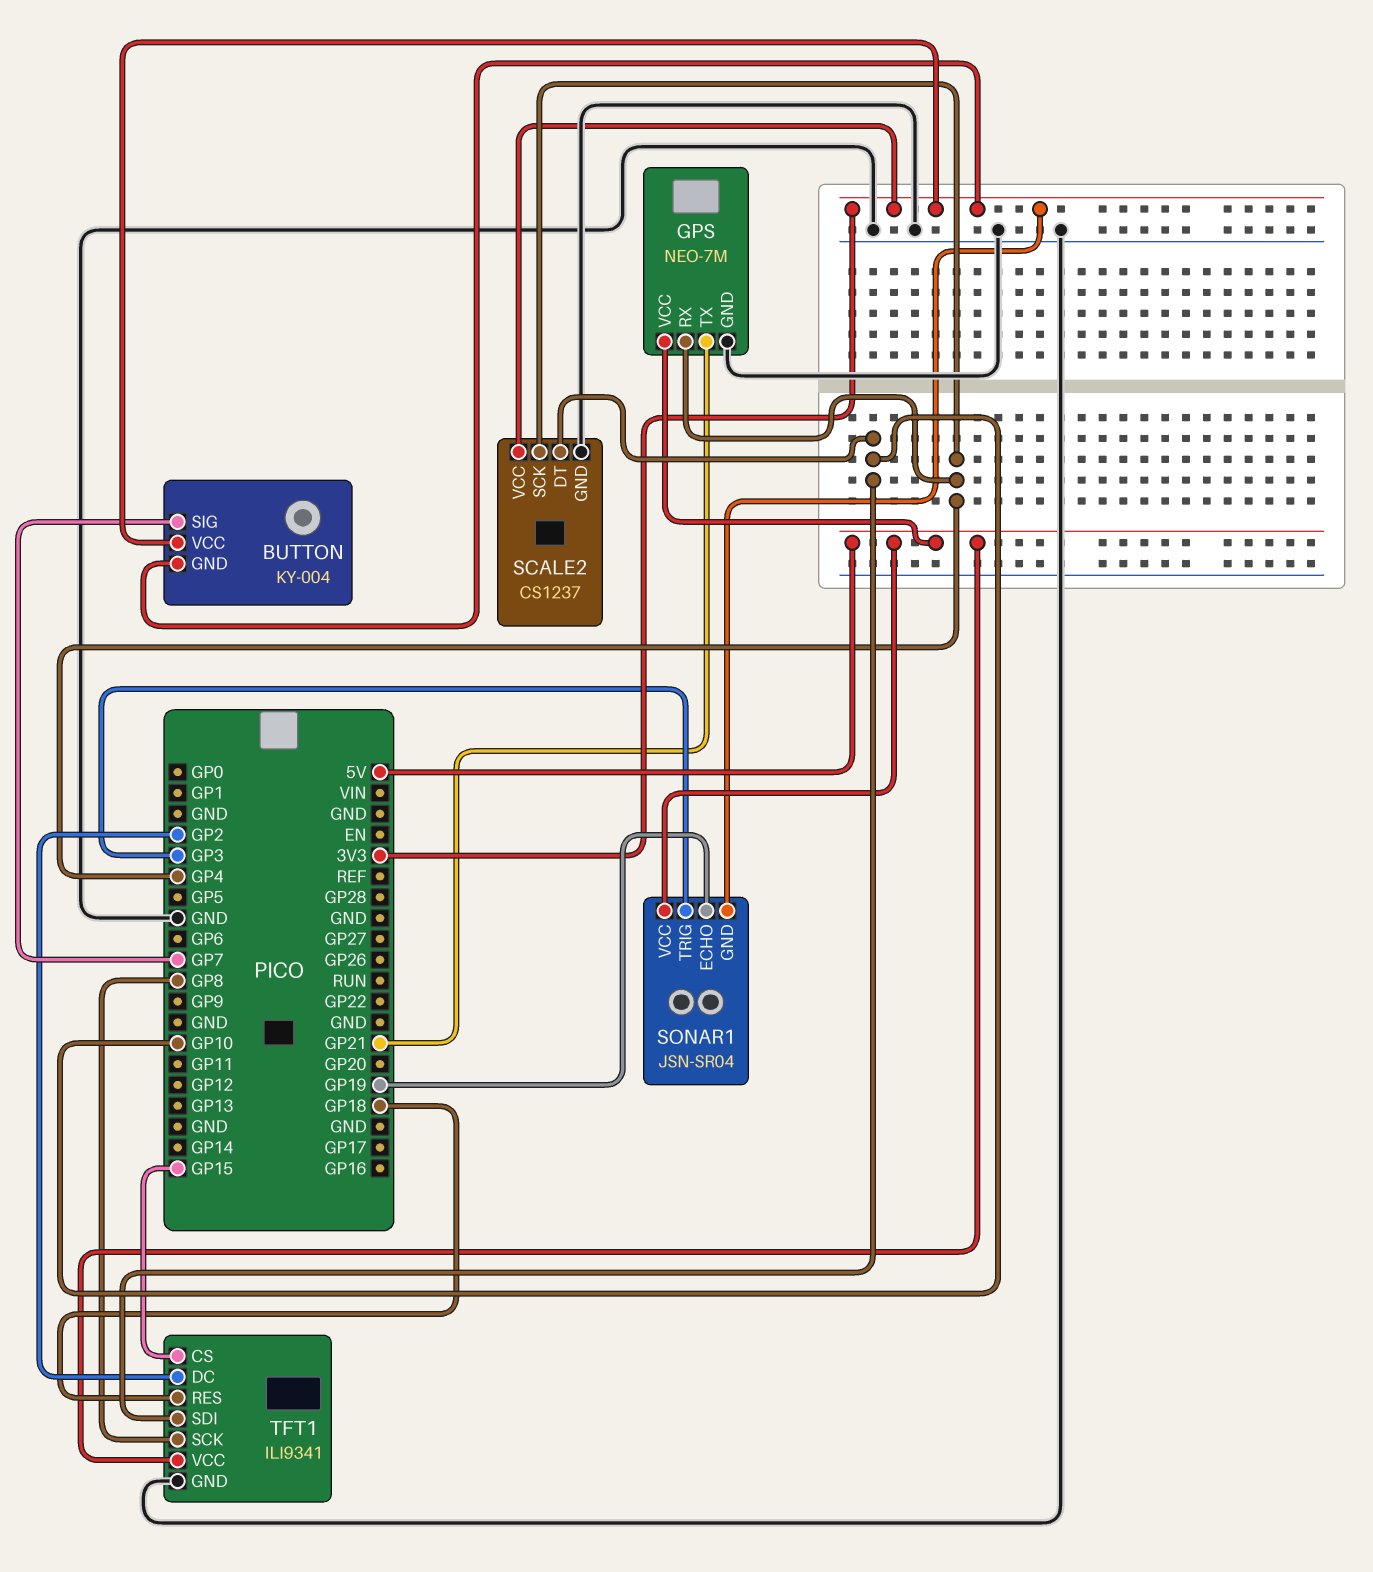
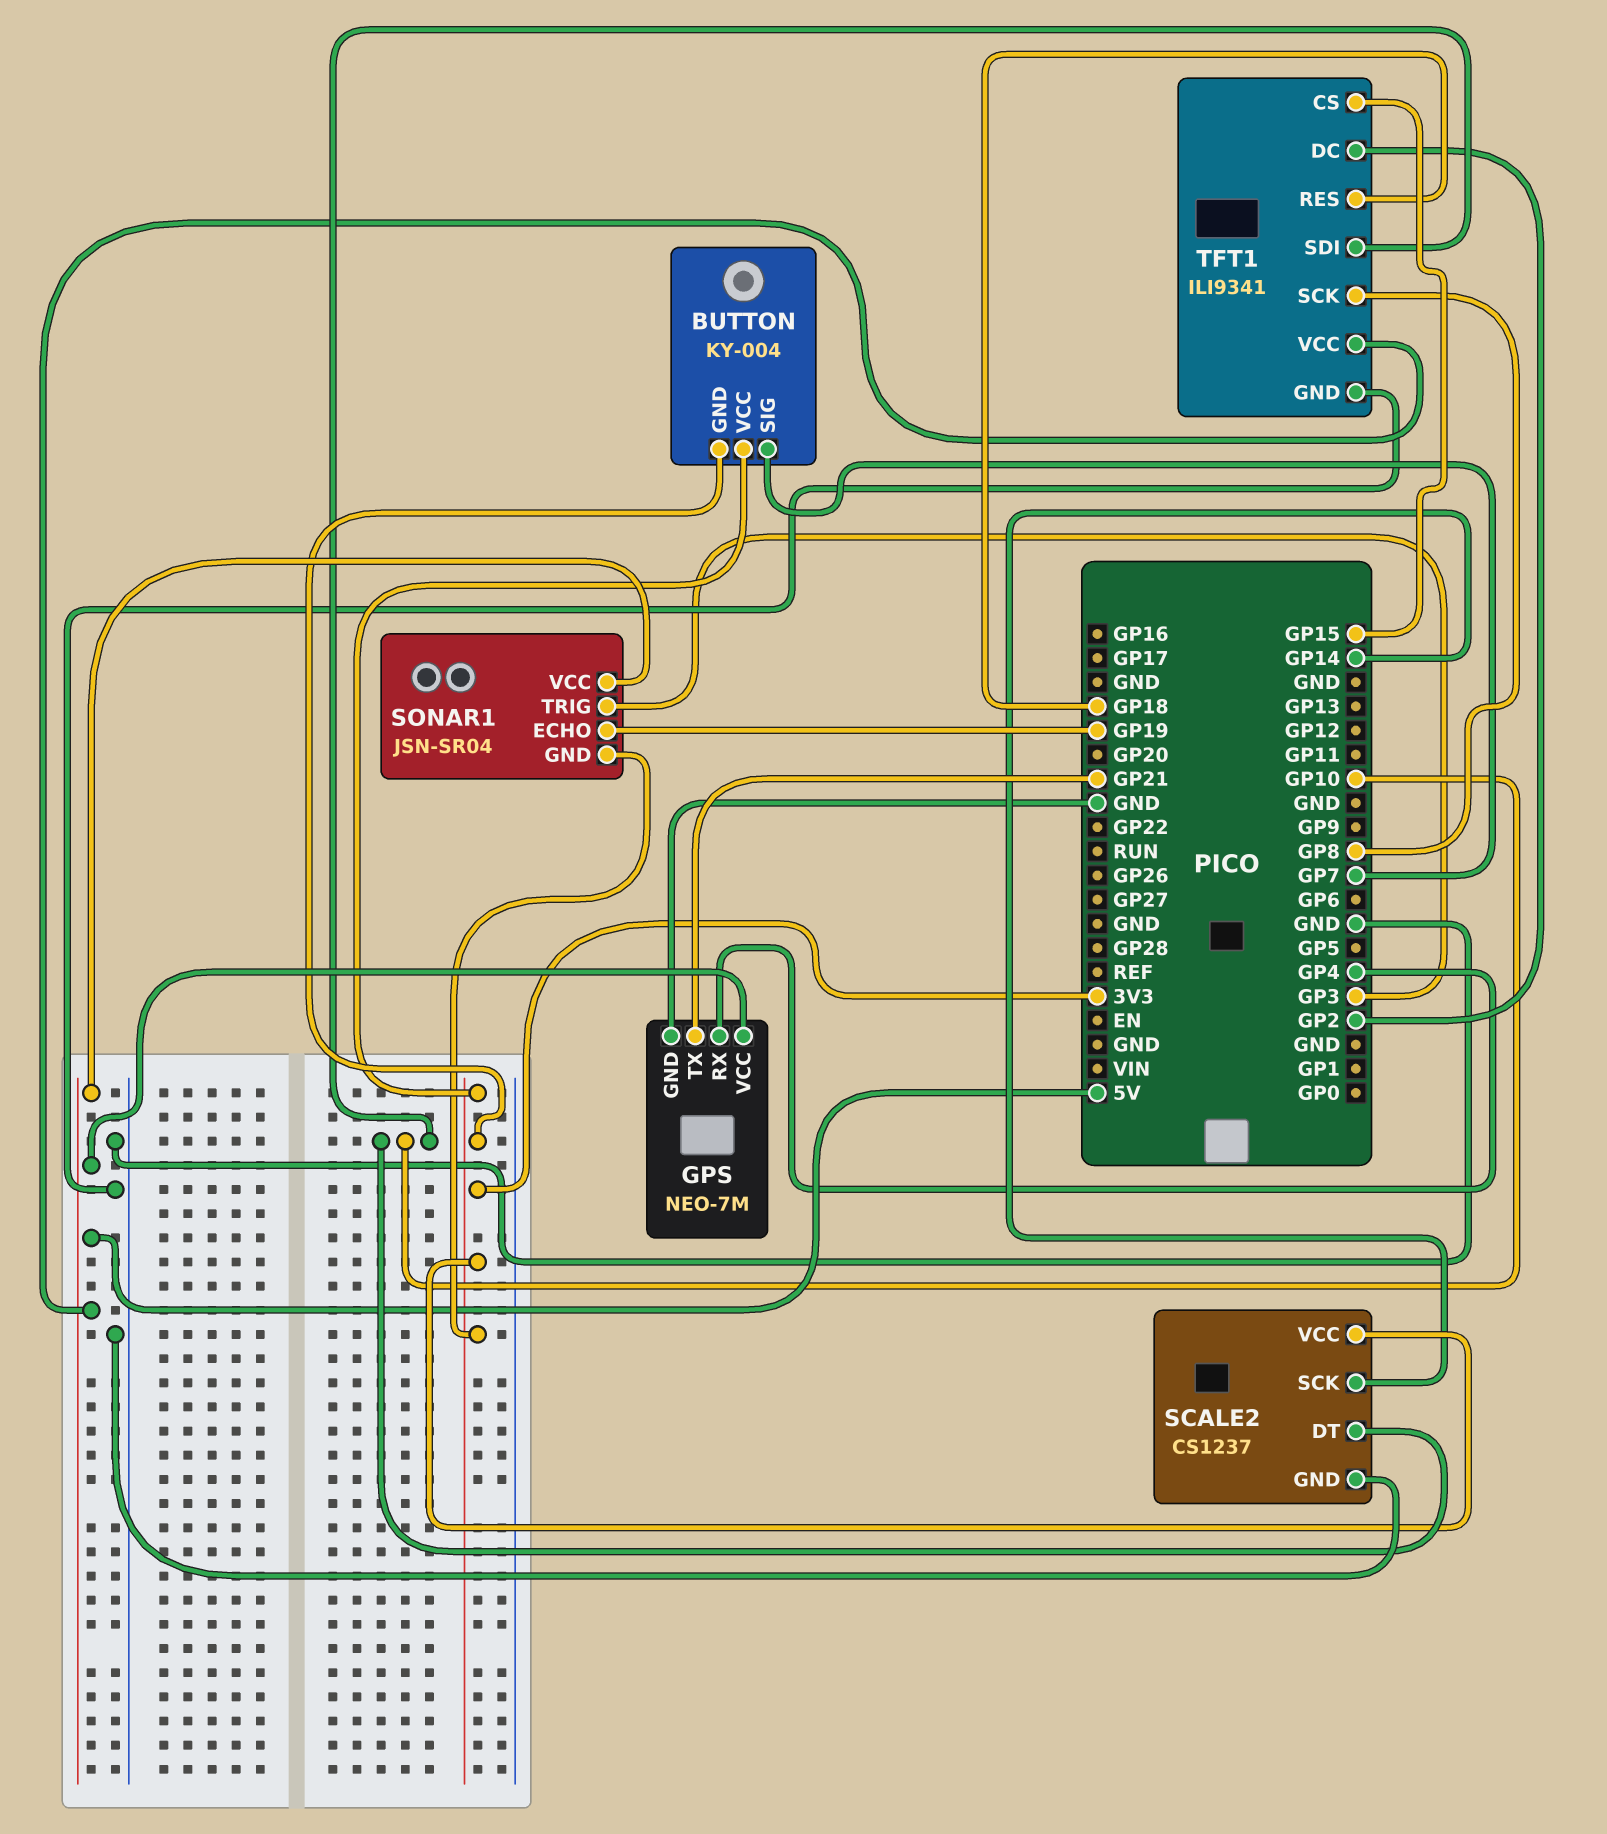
SCALE2 pin SCK: GP4 -> GP14

